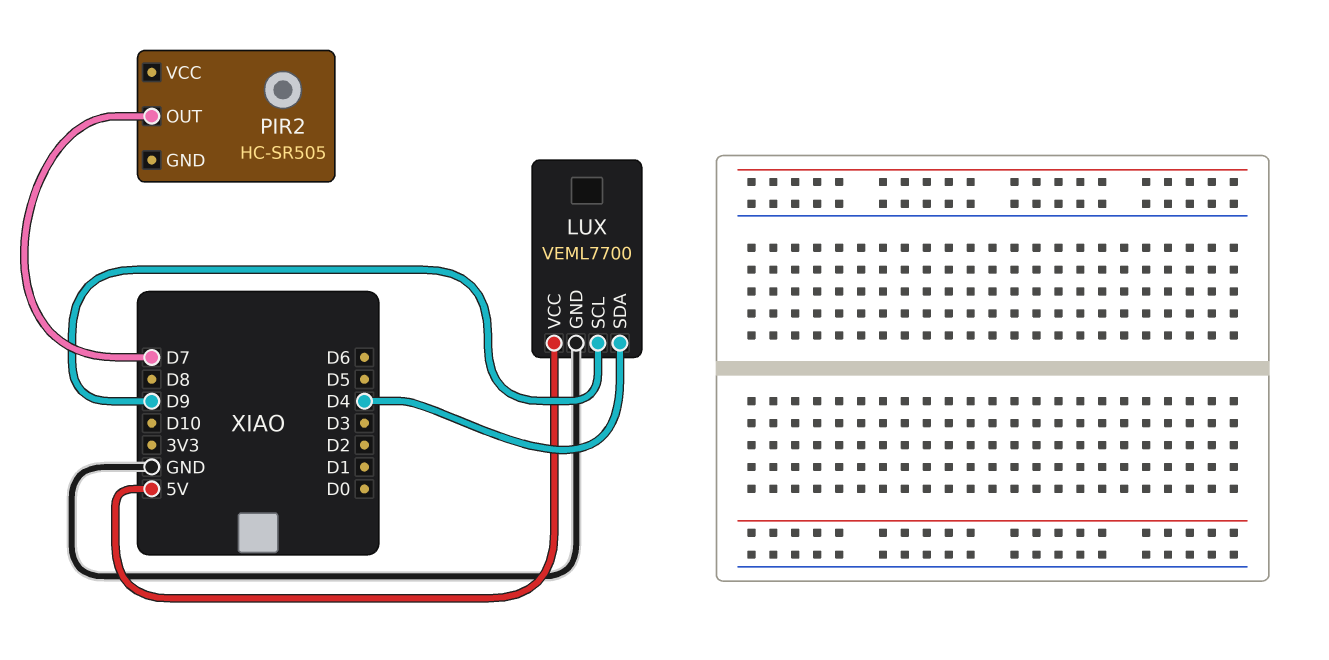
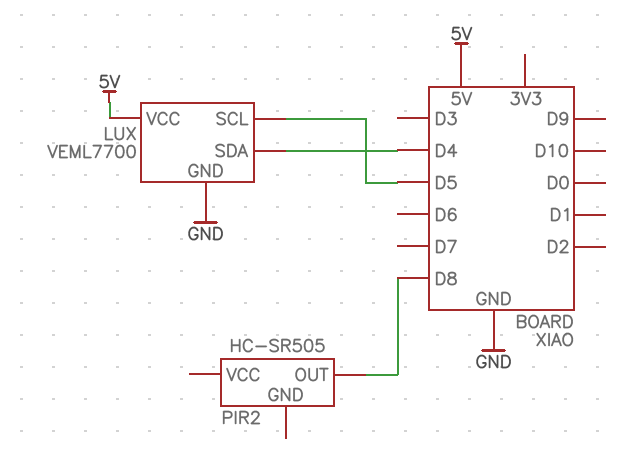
LUX pin SCL: D9 -> D5
PIR2 pin OUT: D7 -> D8

